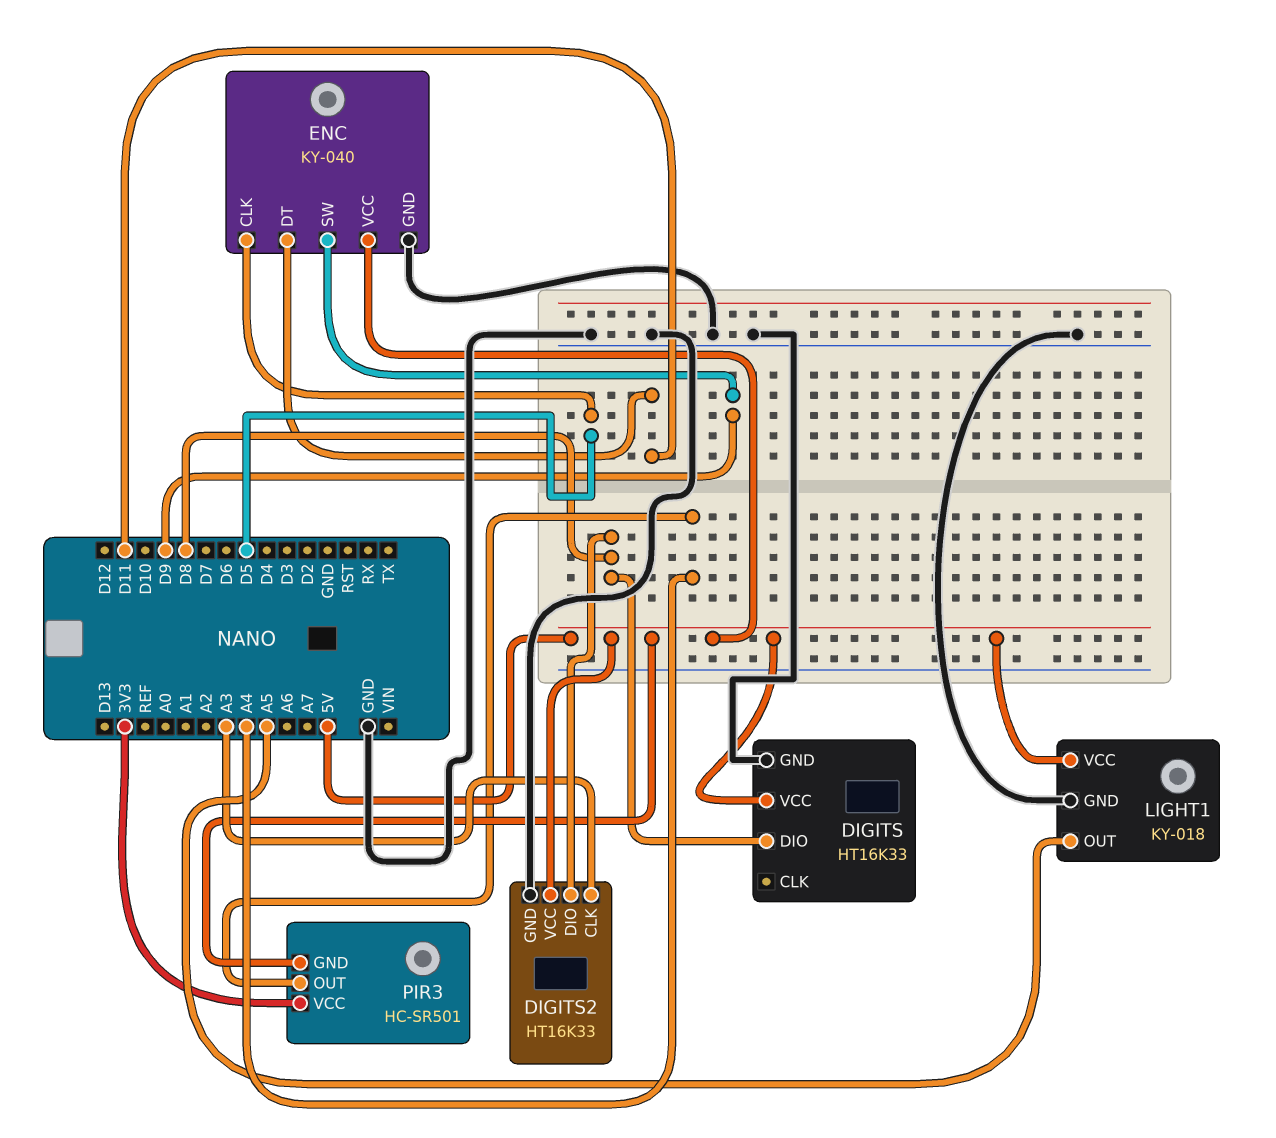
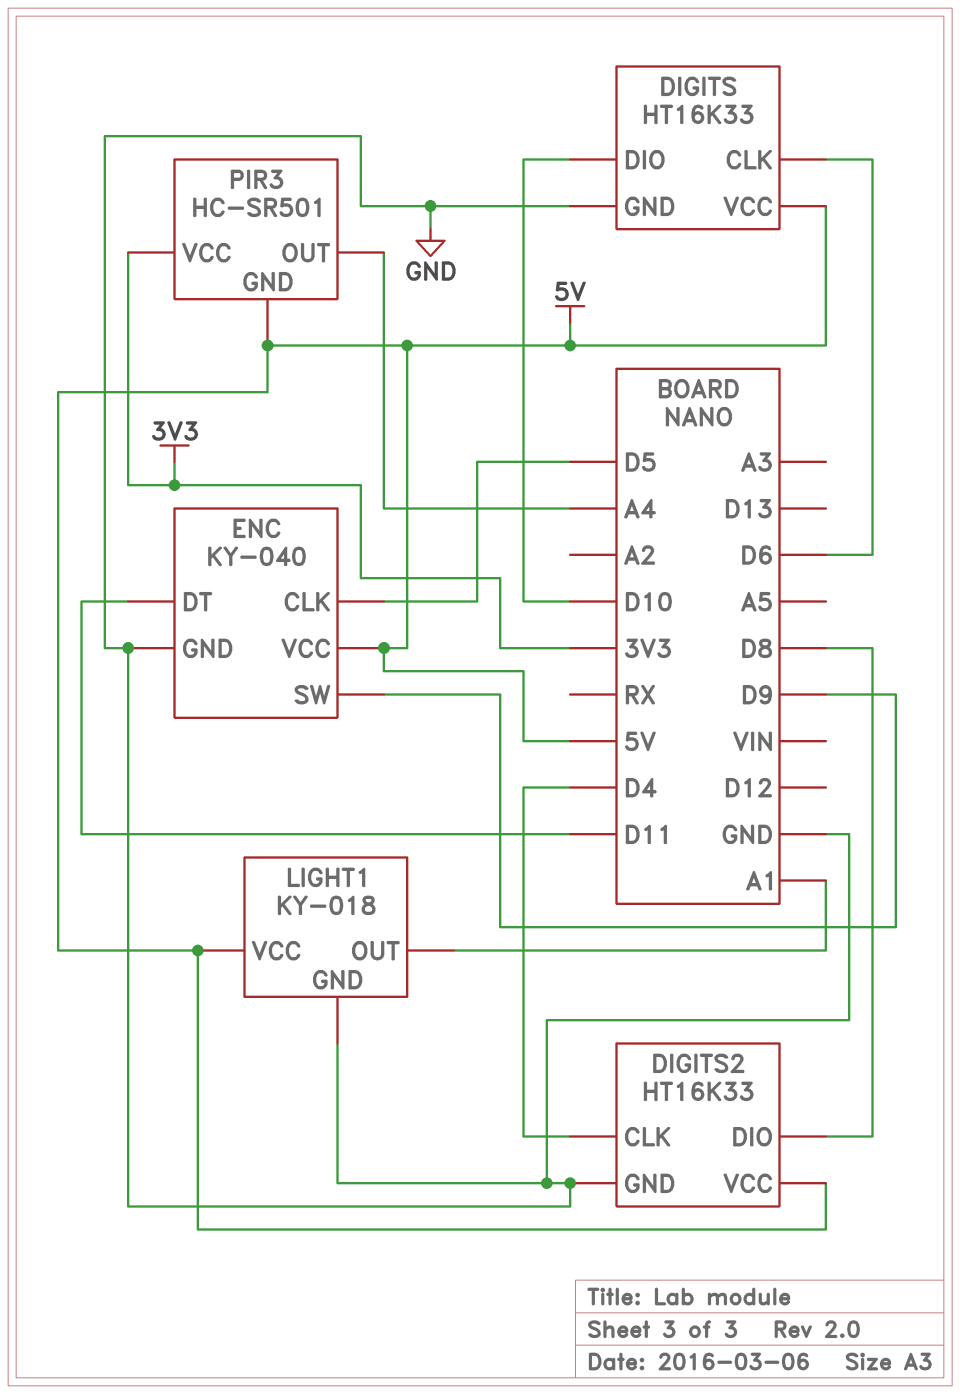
DIGITS pin CLK: none -> D6
DIGITS pin DIO: D8 -> D10
DIGITS2 pin CLK: A3 -> D4
LIGHT1 pin OUT: A5 -> A1

